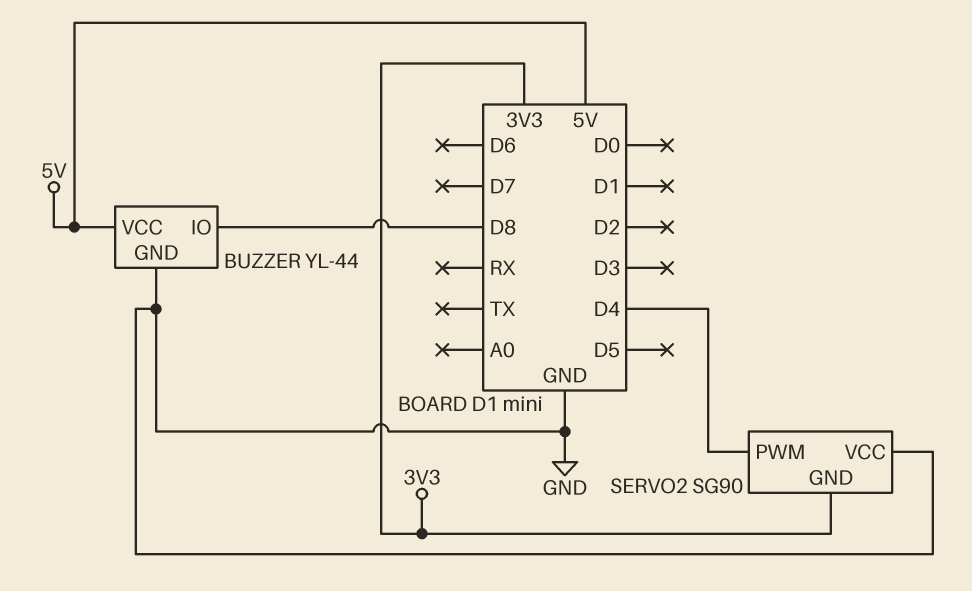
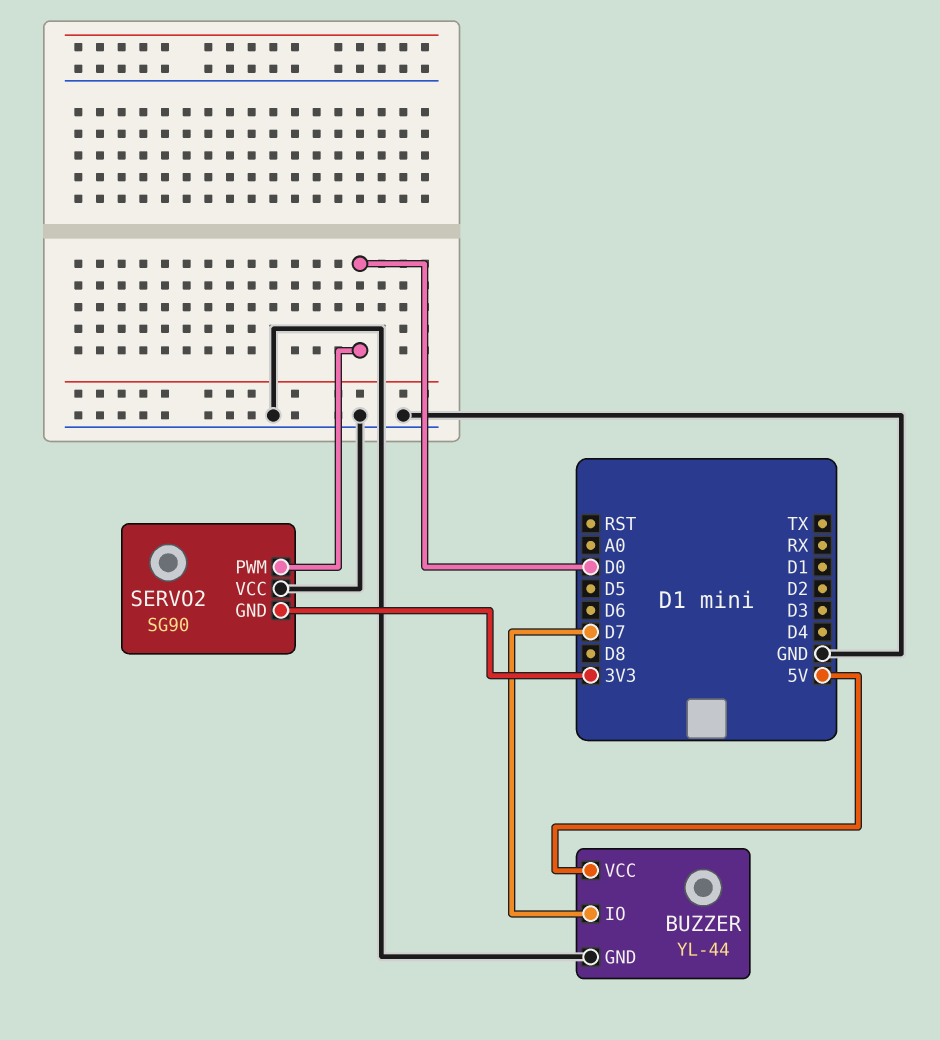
BUZZER pin IO: D8 -> D7
SERVO2 pin PWM: D4 -> D0

